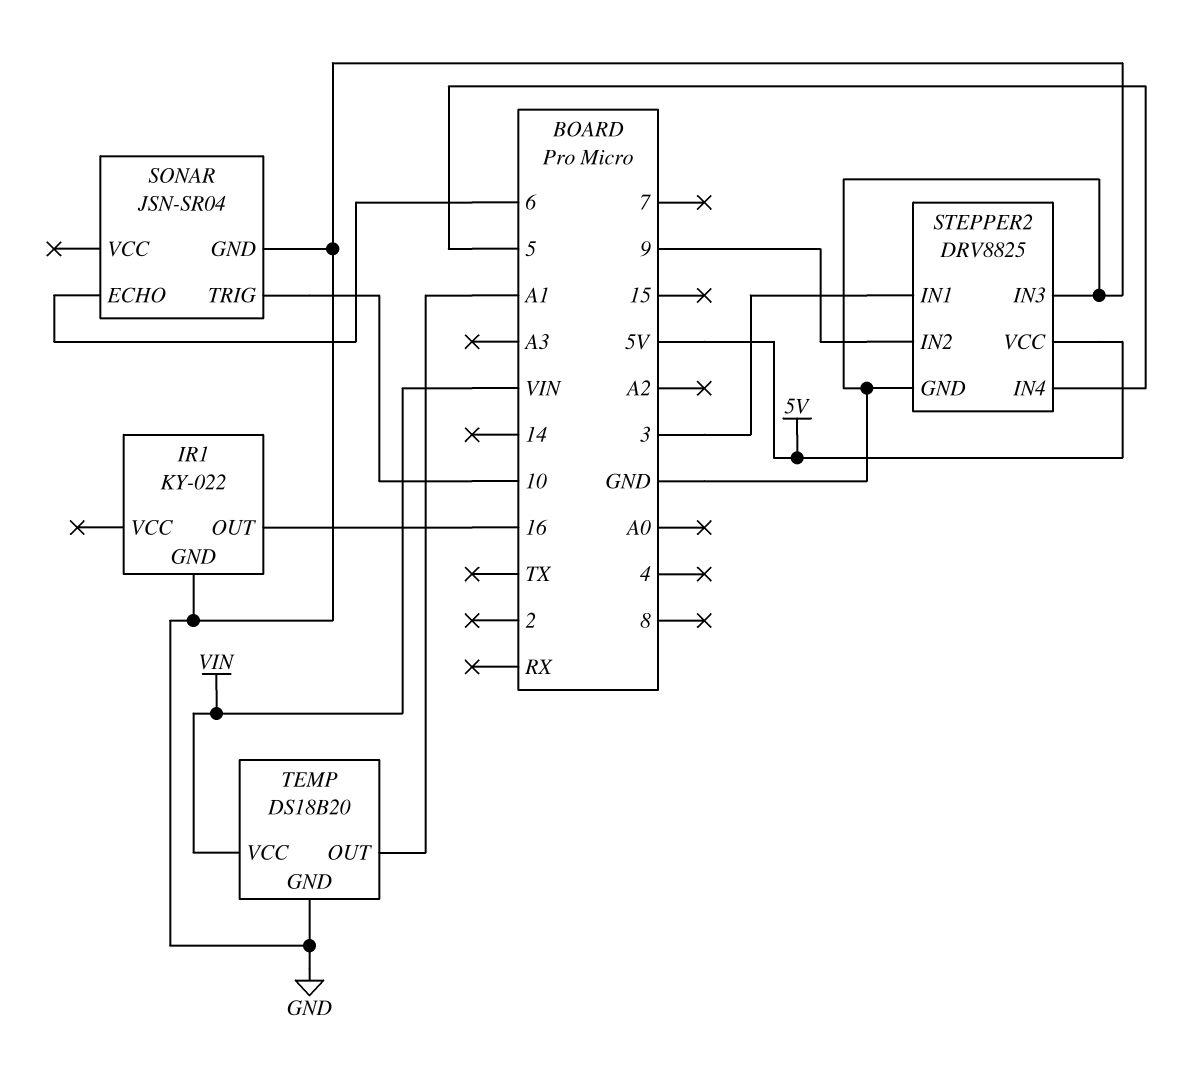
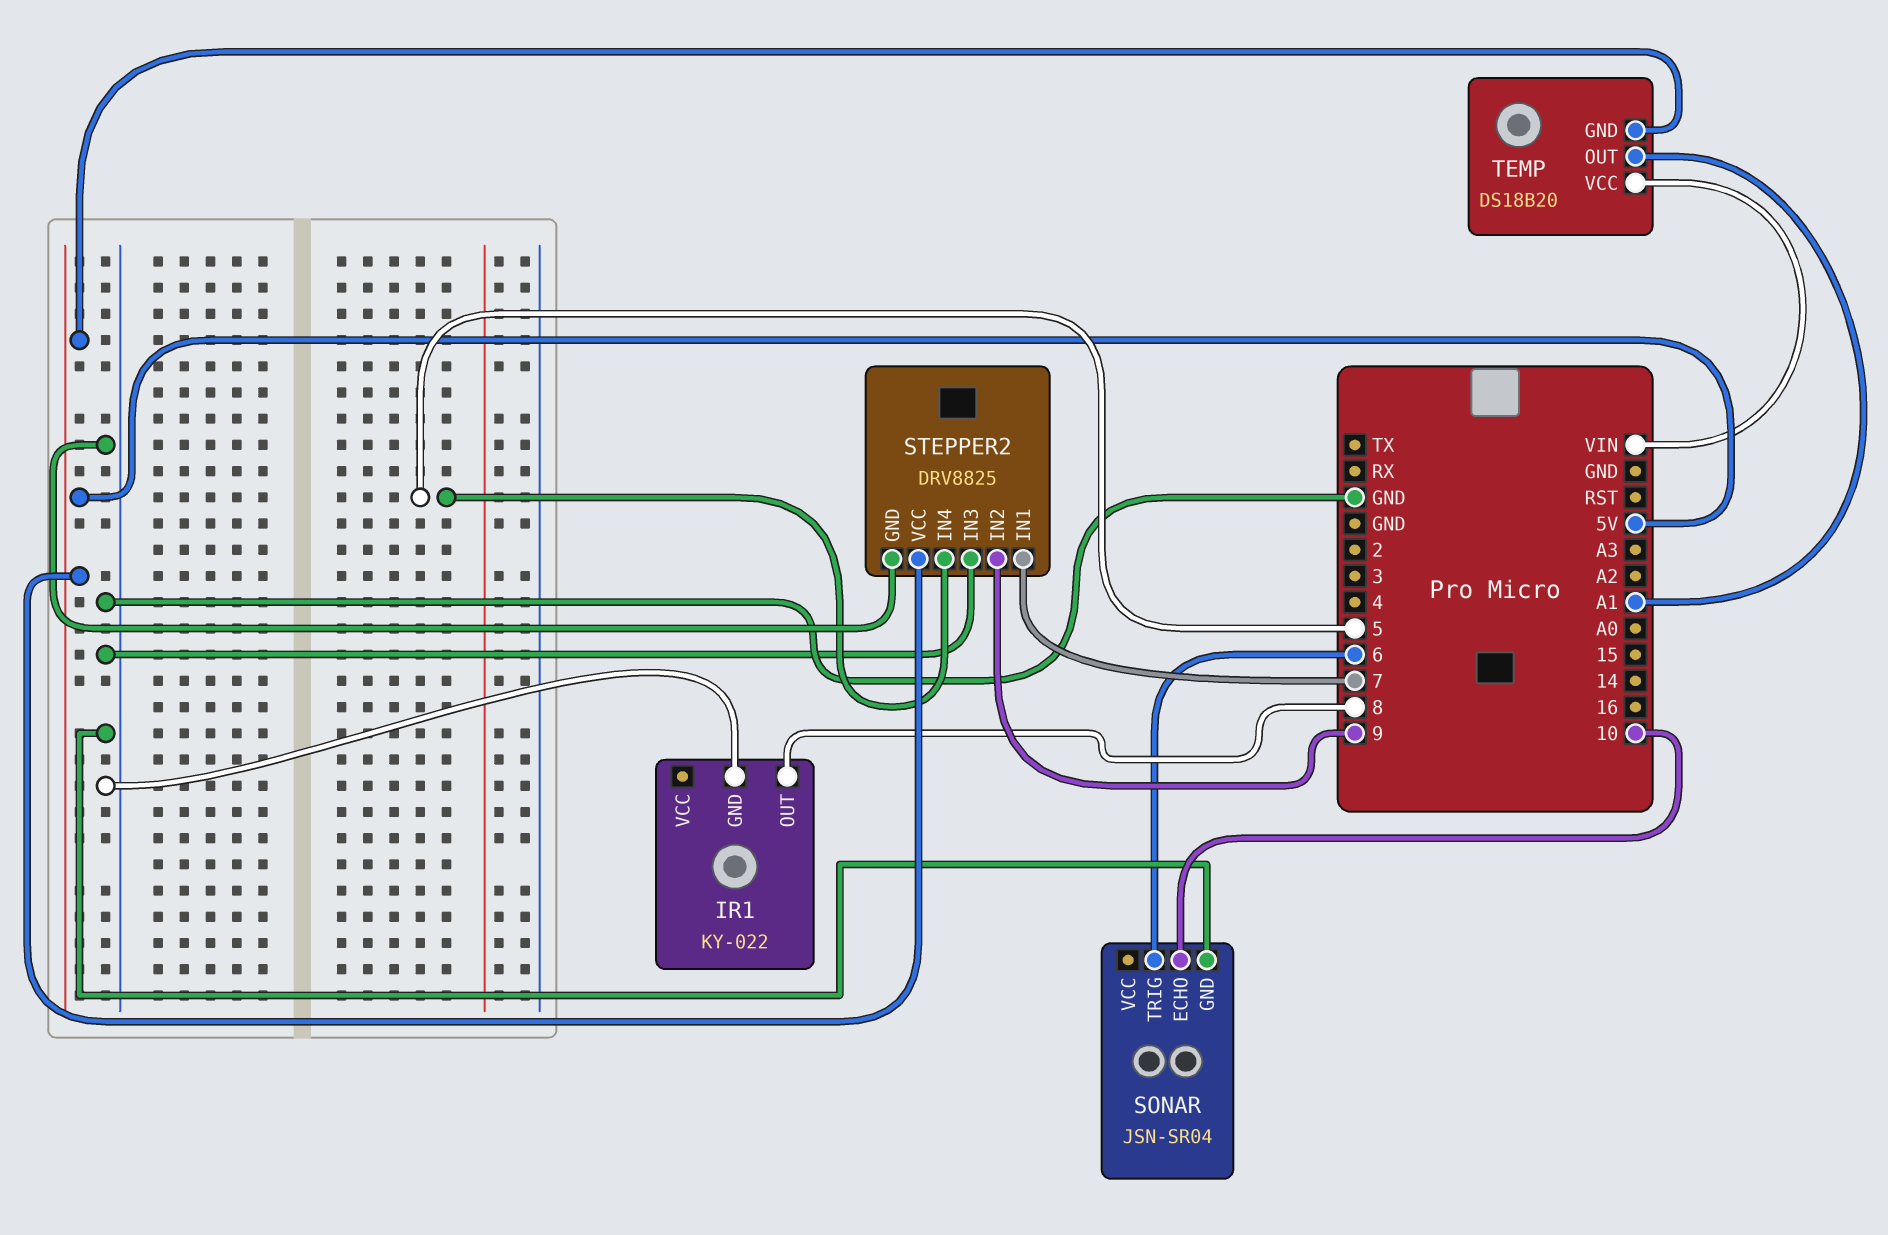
IR1 pin OUT: 16 -> 8
SONAR pin ECHO: 6 -> 10
SONAR pin TRIG: 10 -> 6
STEPPER2 pin IN1: 3 -> 7
TEMP pin GND: GND -> 5V

